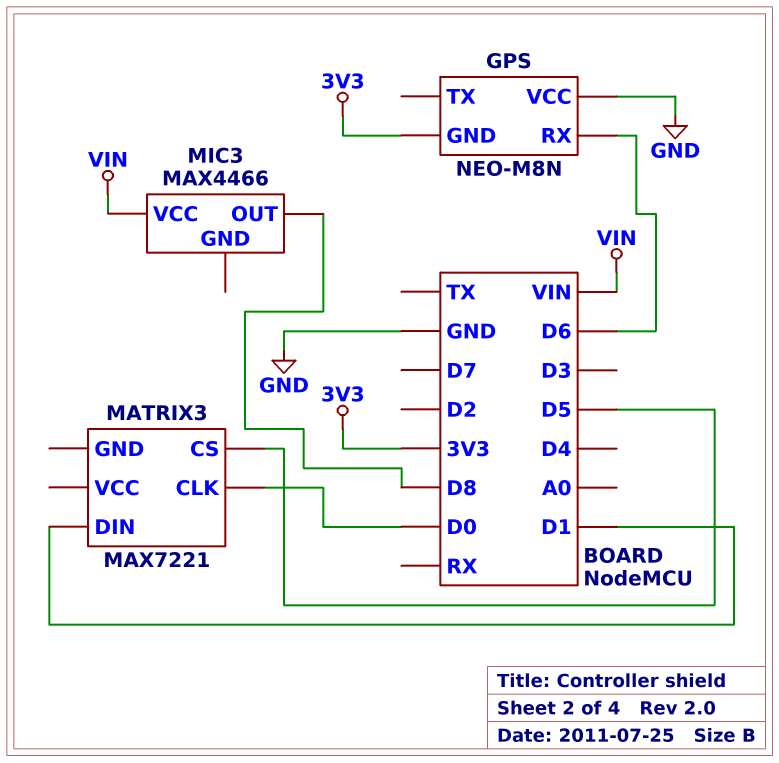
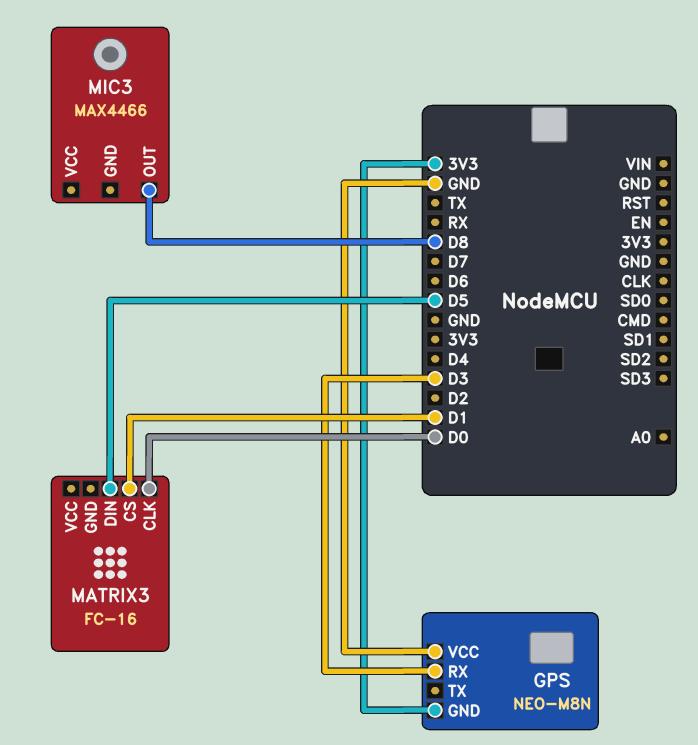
GPS pin RX: D6 -> D3
MATRIX3: MAX7221 -> FC-16
MATRIX3 pin CS: D5 -> D1
MATRIX3 pin DIN: D1 -> D5
MIC3 pin VCC: VIN -> none

